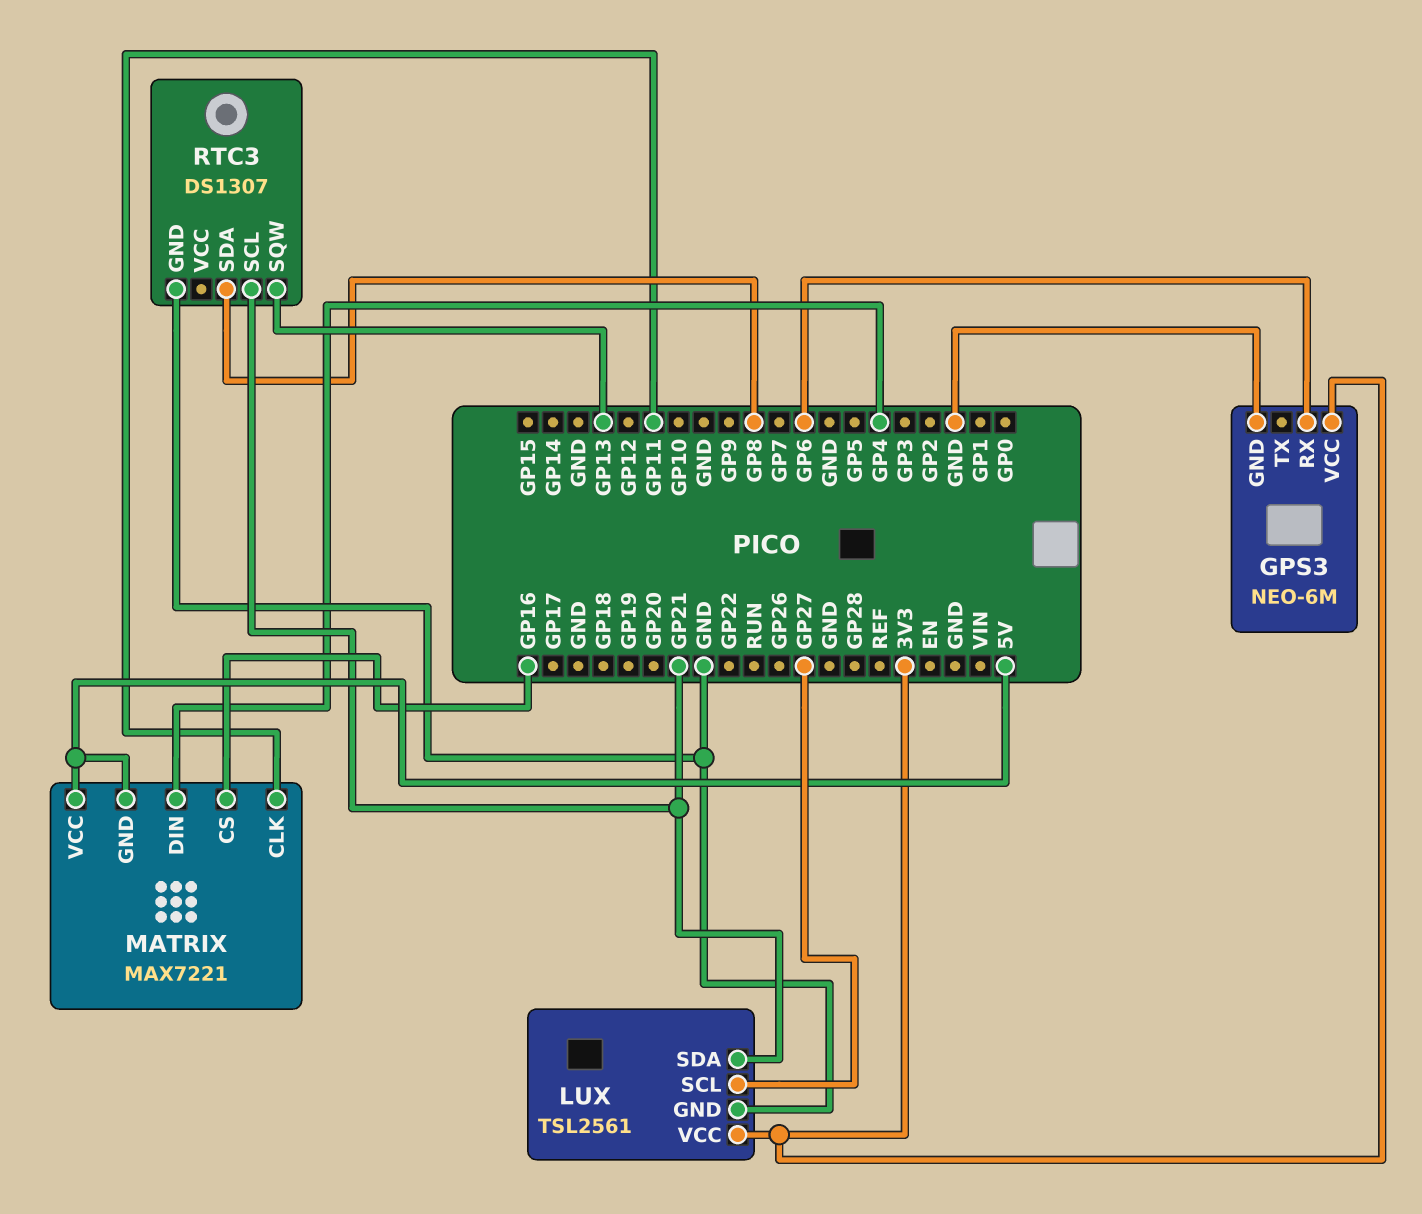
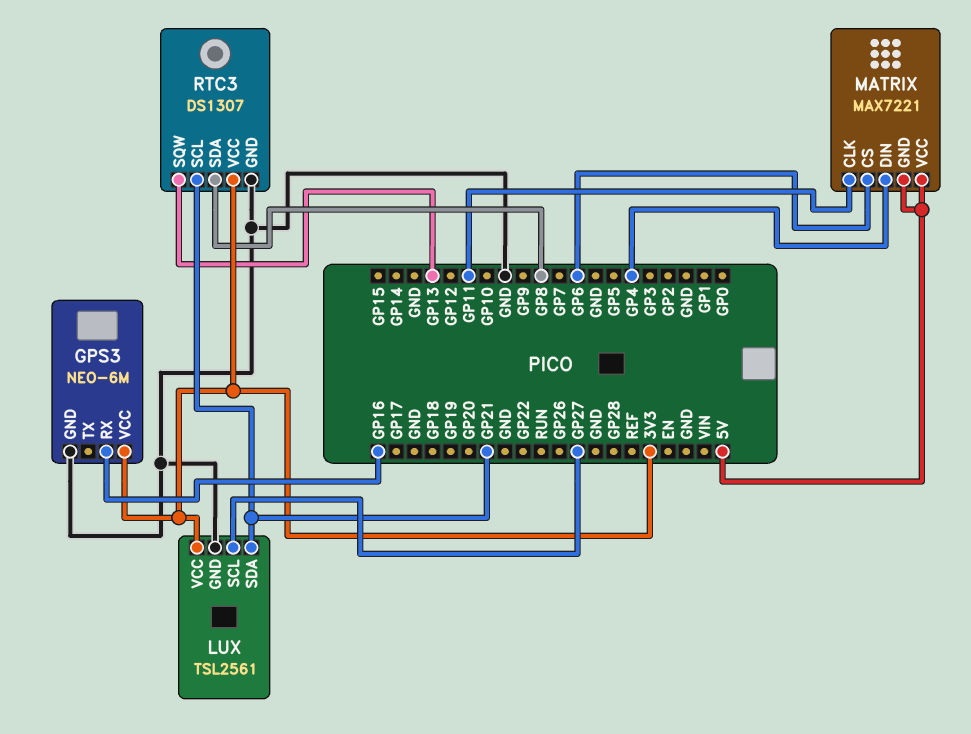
GPS3 pin RX: GP6 -> GP16
MATRIX pin CS: GP16 -> GP6
RTC3 pin VCC: none -> 3V3

